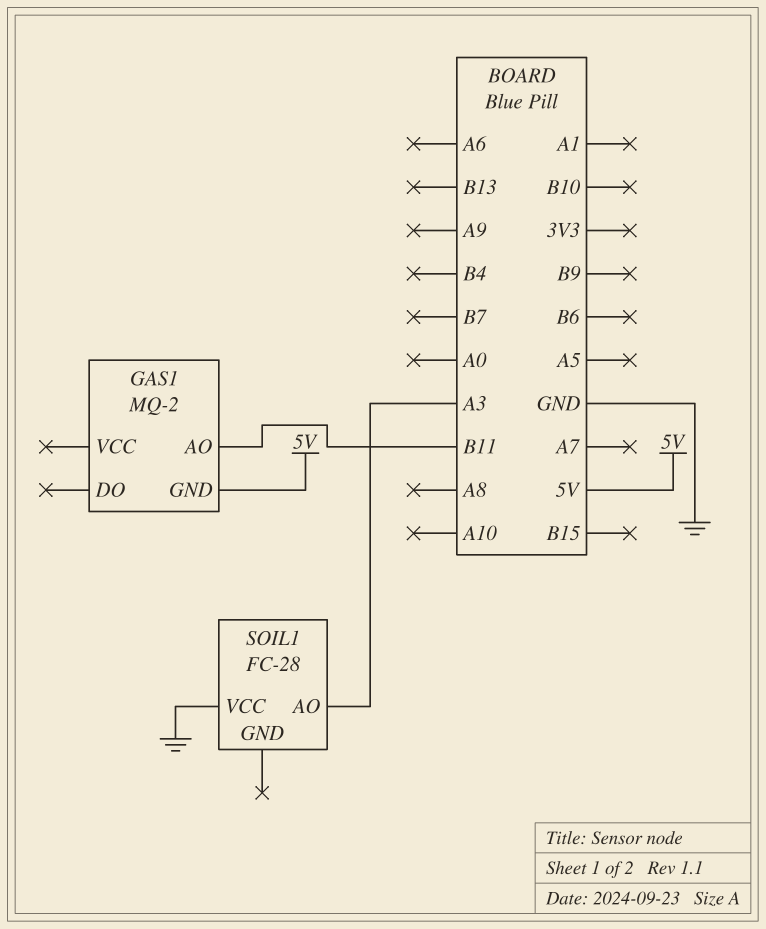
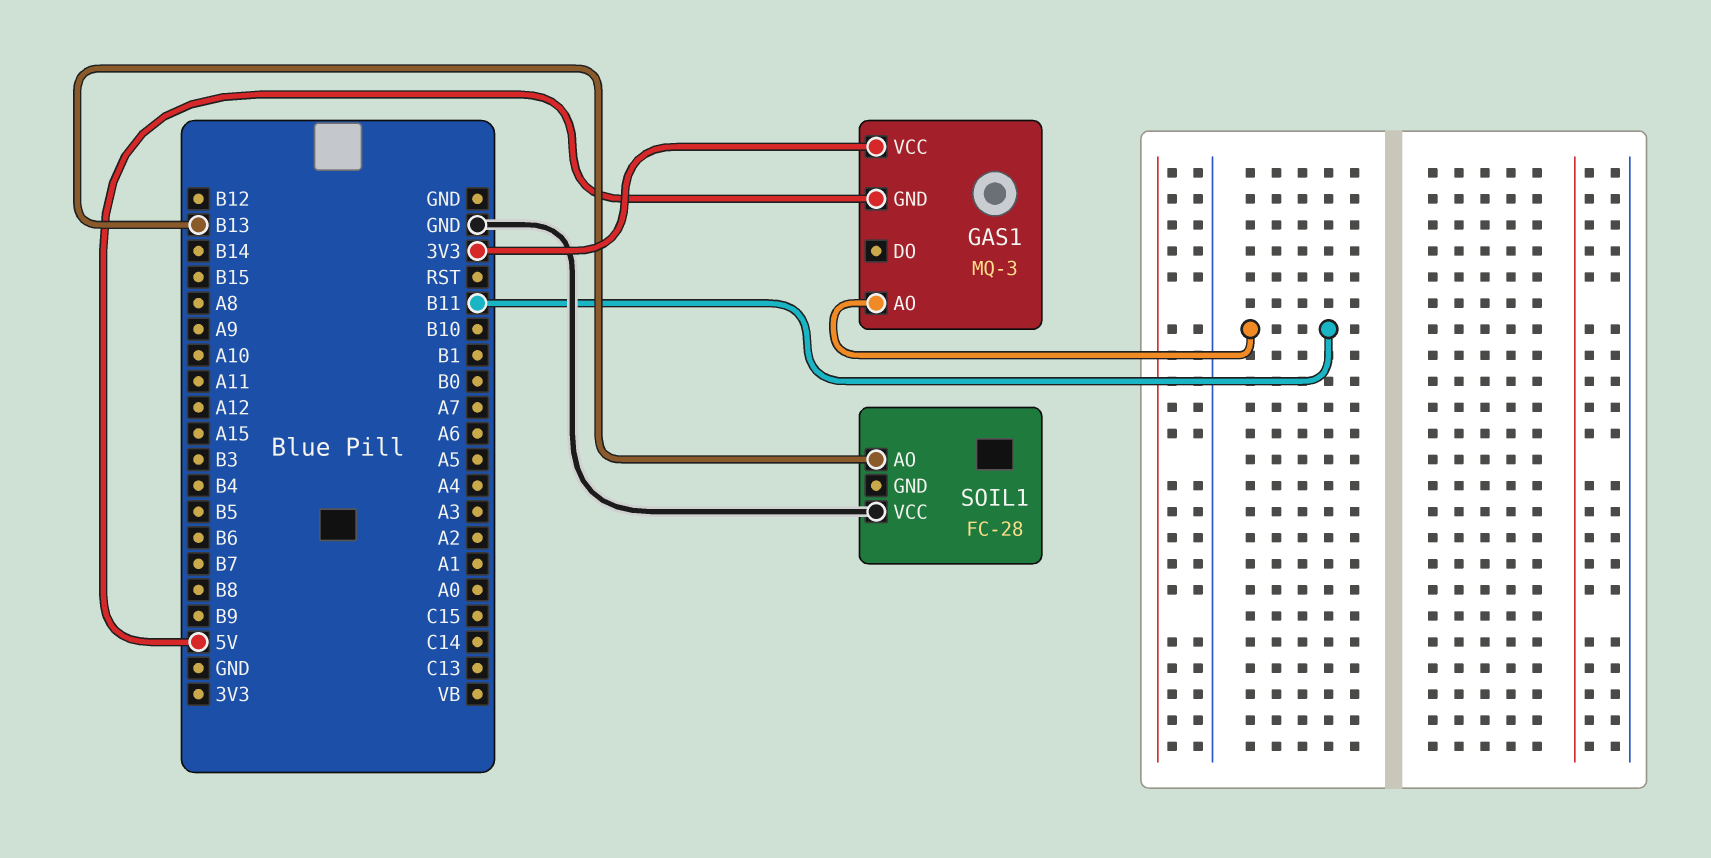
GAS1: MQ-2 -> MQ-3
GAS1 pin VCC: none -> 3V3
SOIL1 pin AO: A3 -> B13

